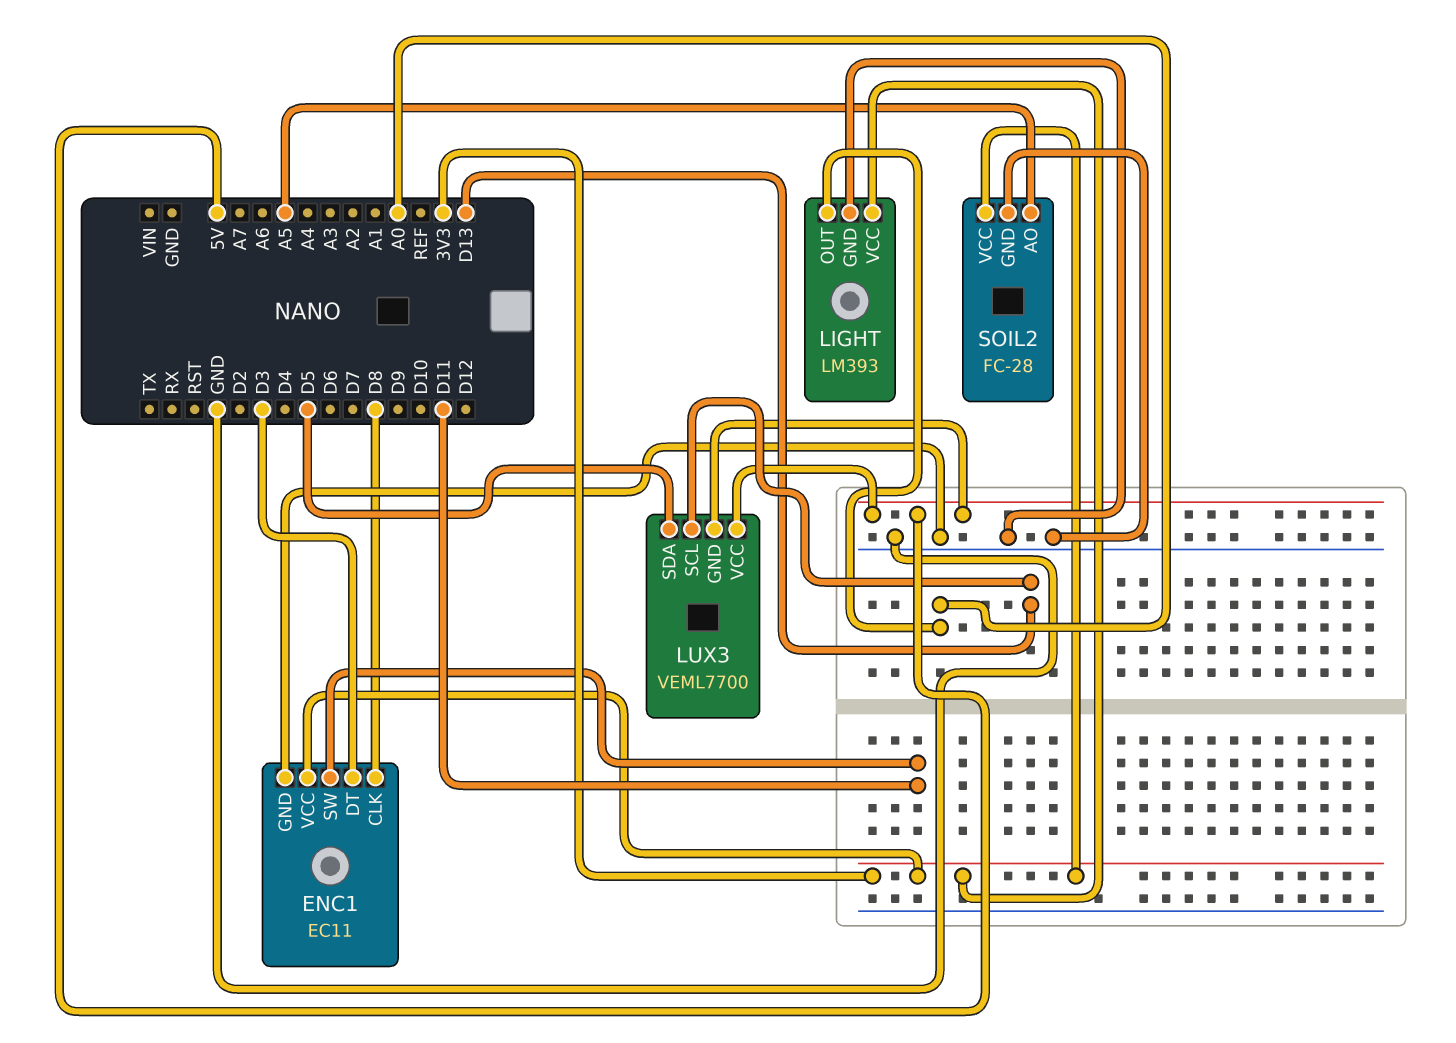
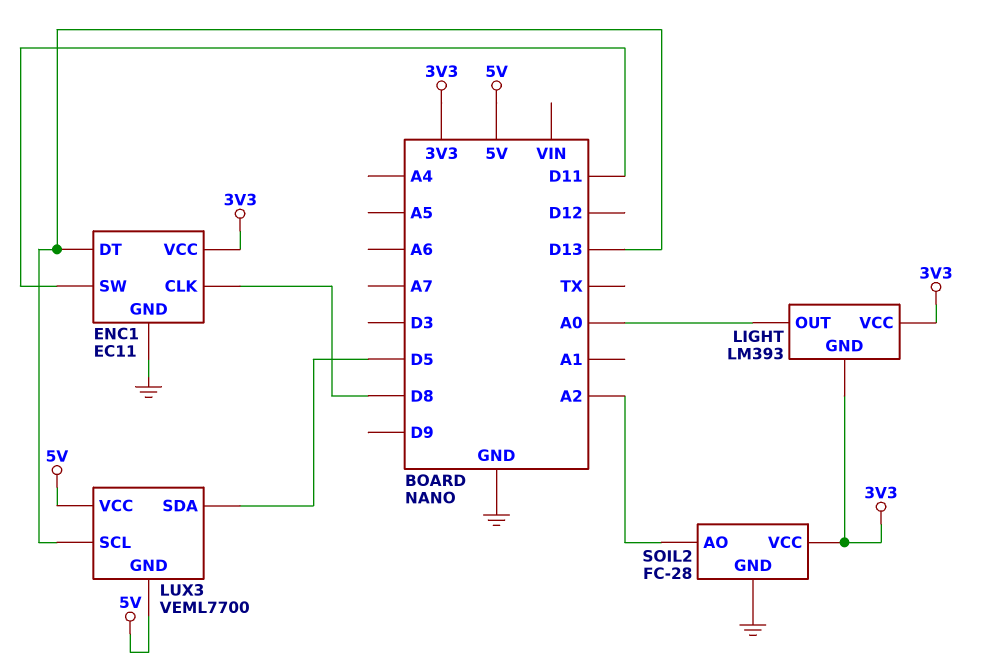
ENC1 pin DT: D3 -> D13
LIGHT pin GND: GND -> 3V3
SOIL2 pin AO: A5 -> A2

